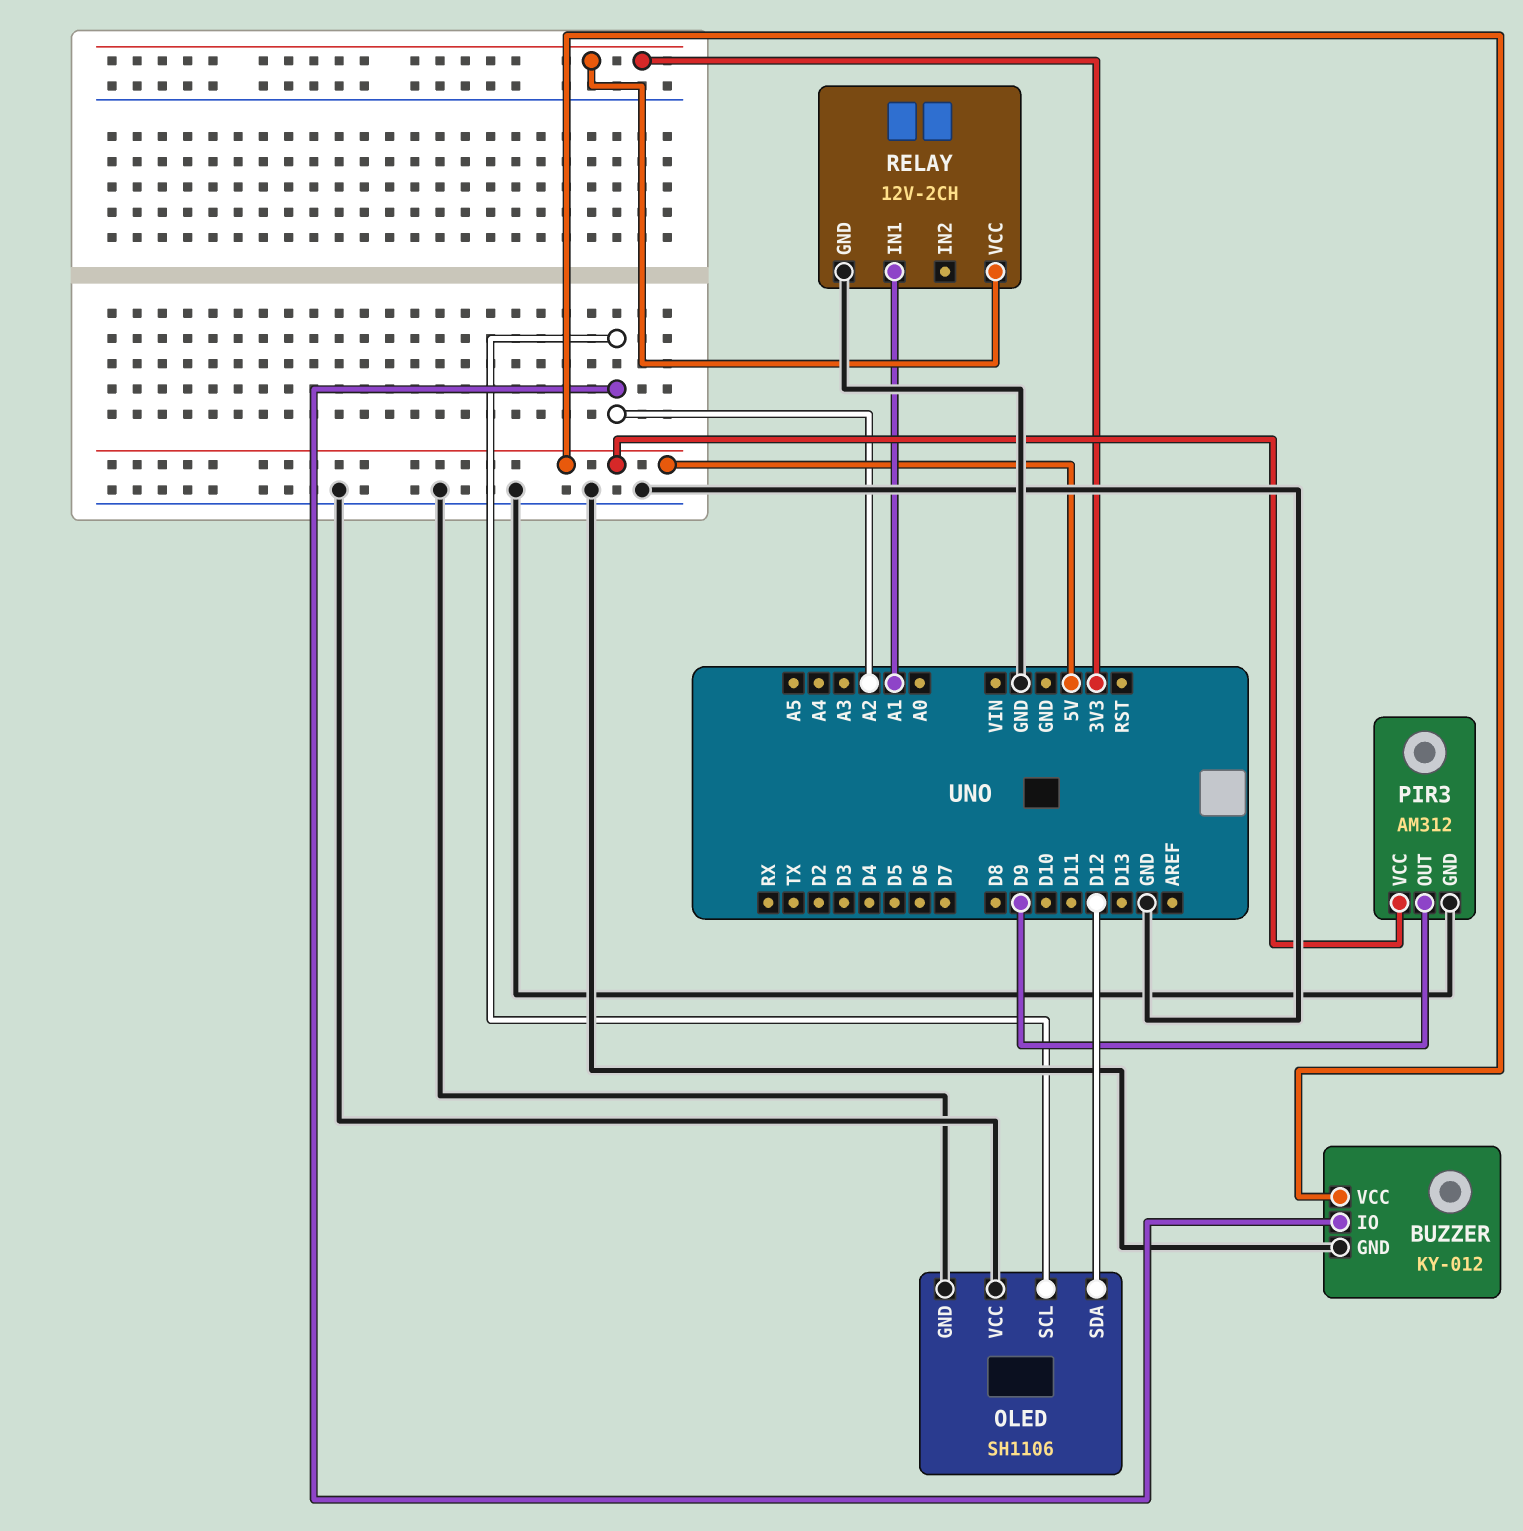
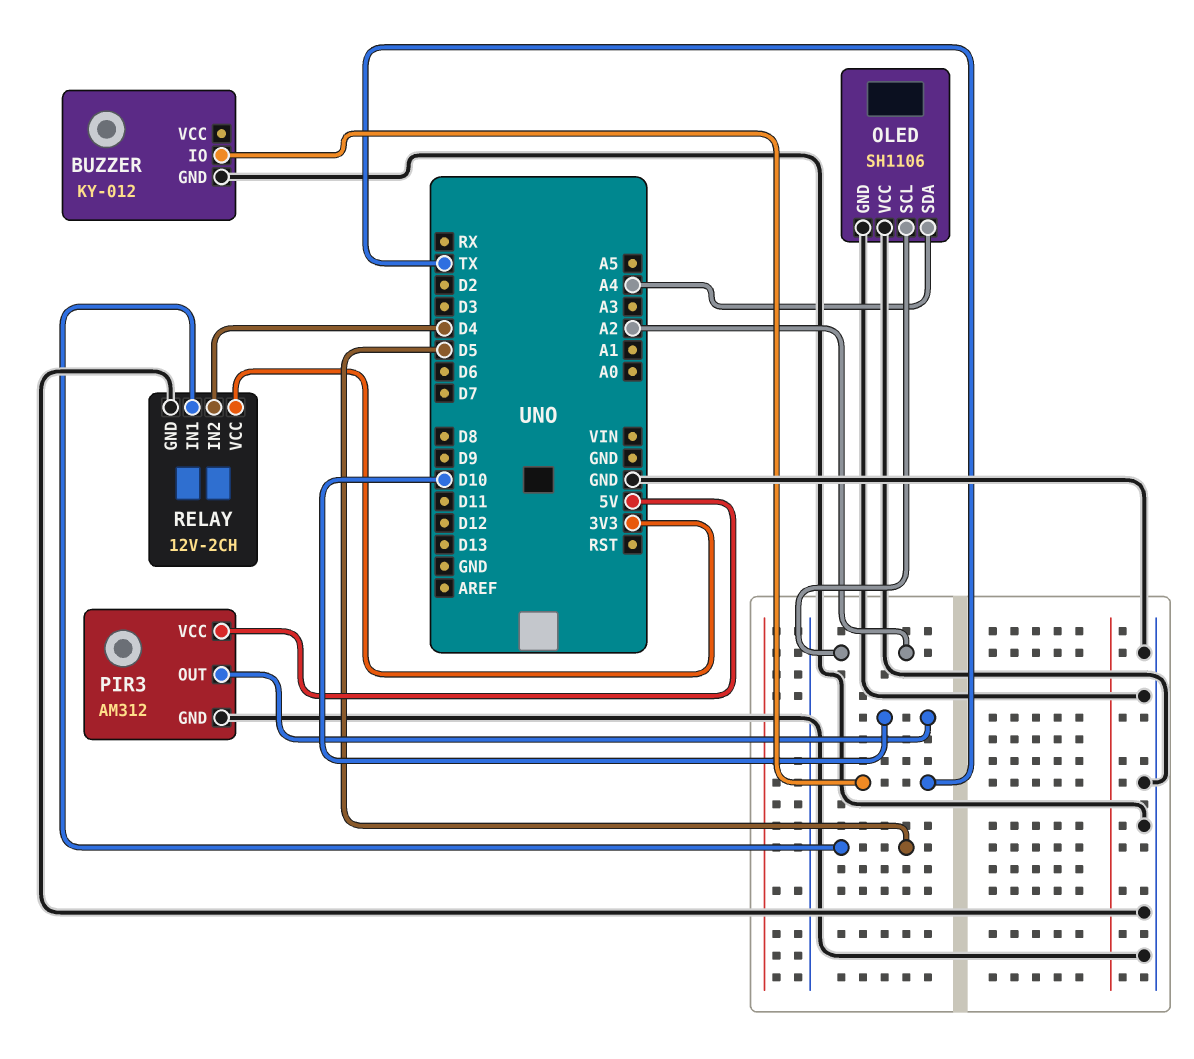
BUZZER pin IO: A2 -> TX
BUZZER pin VCC: 5V -> none
OLED pin SDA: D12 -> A4
PIR3 pin OUT: D9 -> D10
RELAY pin IN1: A1 -> D5
RELAY pin IN2: none -> D4

